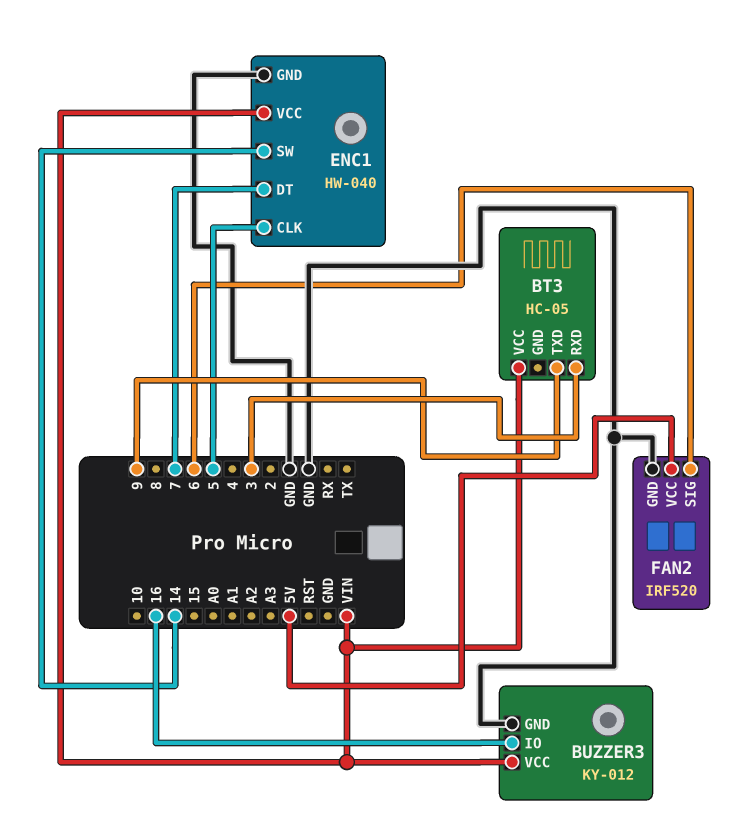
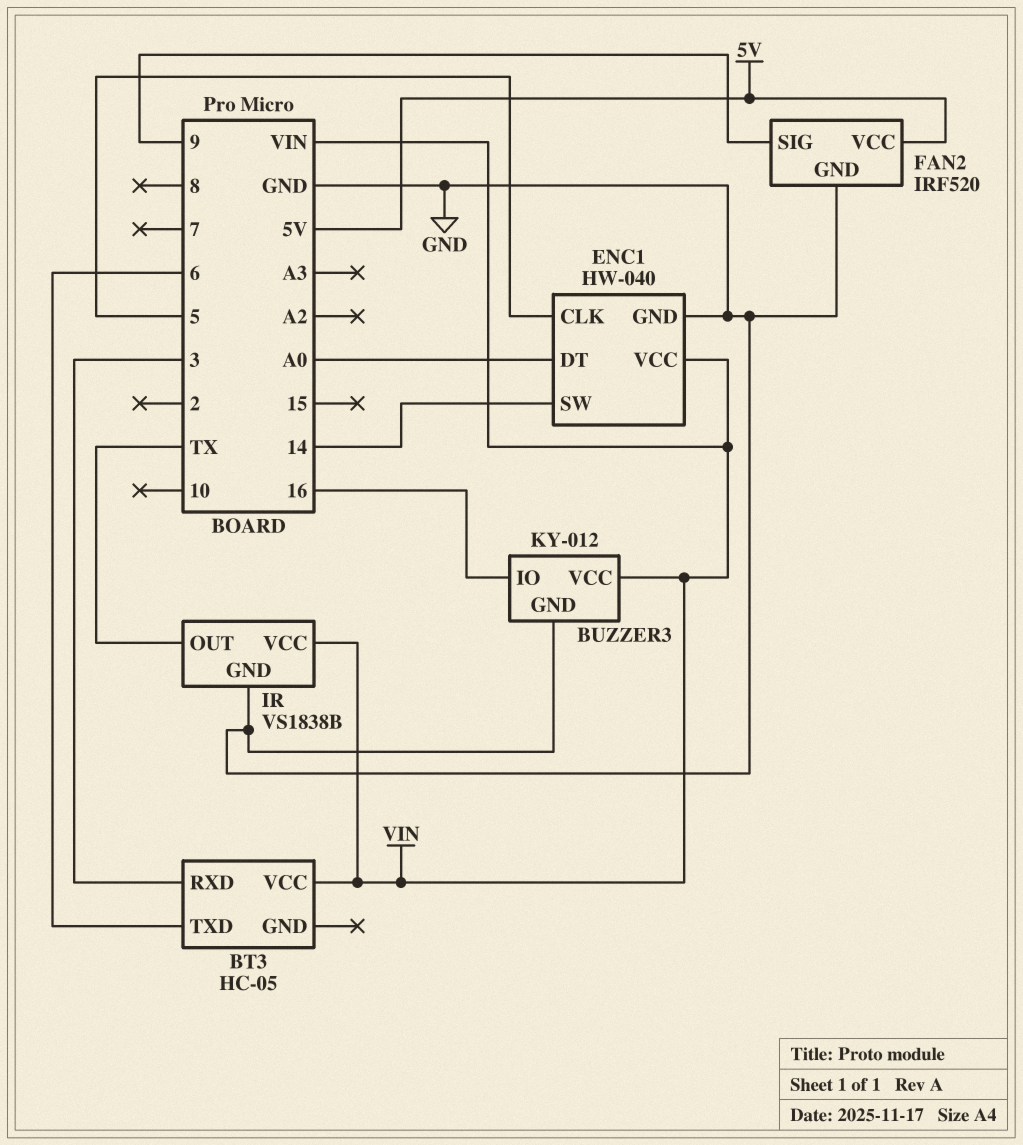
BT3 pin TXD: 9 -> 6
ENC1 pin DT: 7 -> A0
FAN2 pin SIG: 6 -> 9
IR: none -> VS1838B
IR pin GND: none -> GND
IR pin OUT: none -> TX
IR pin VCC: none -> VIN

